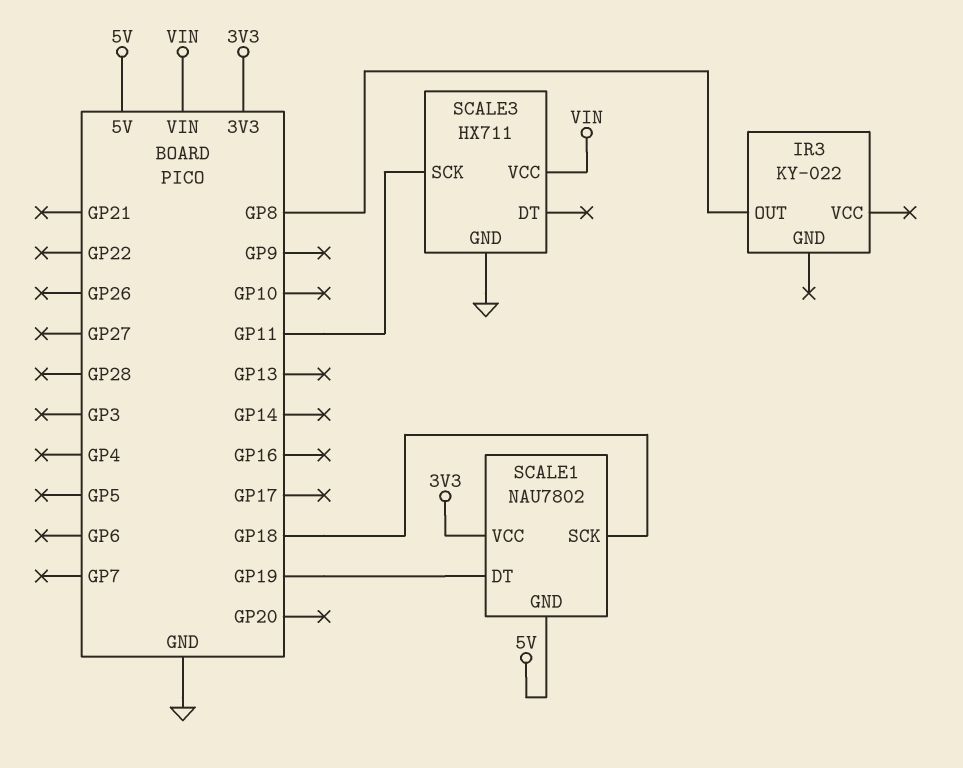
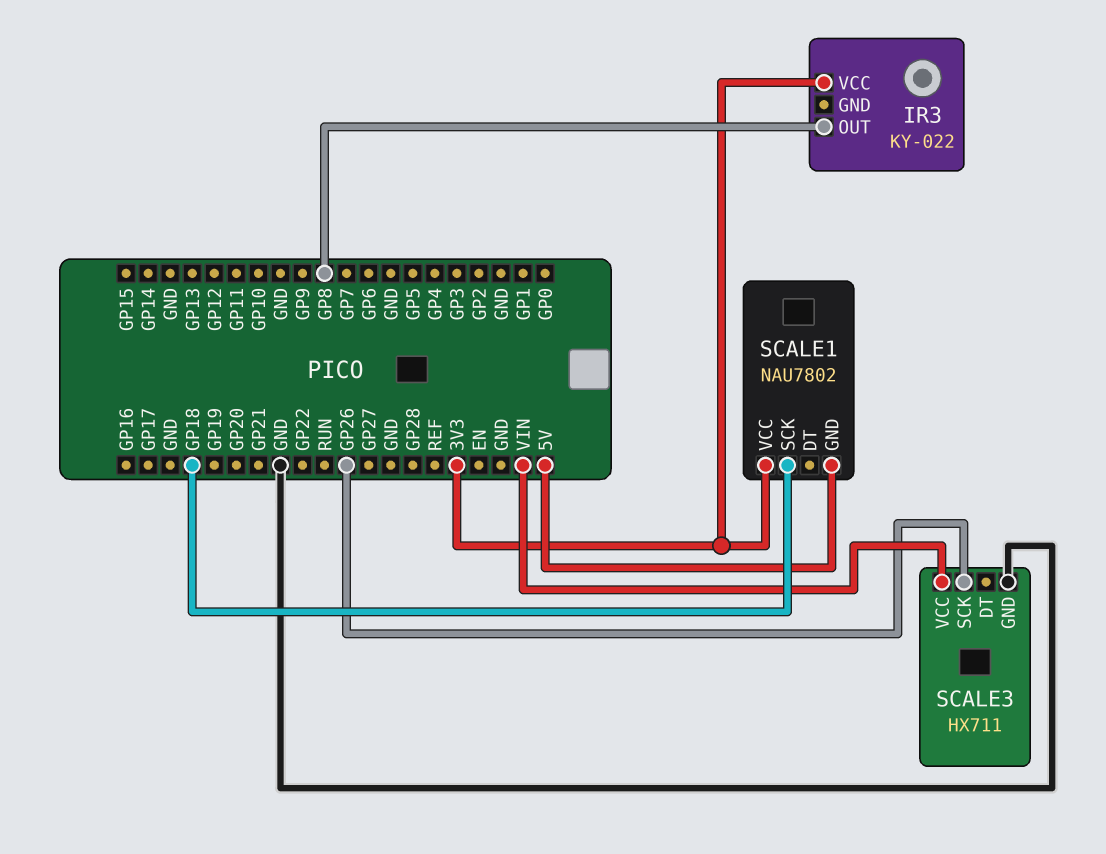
IR3 pin VCC: none -> 3V3
SCALE1 pin DT: GP19 -> none
SCALE3 pin SCK: GP11 -> GP26

